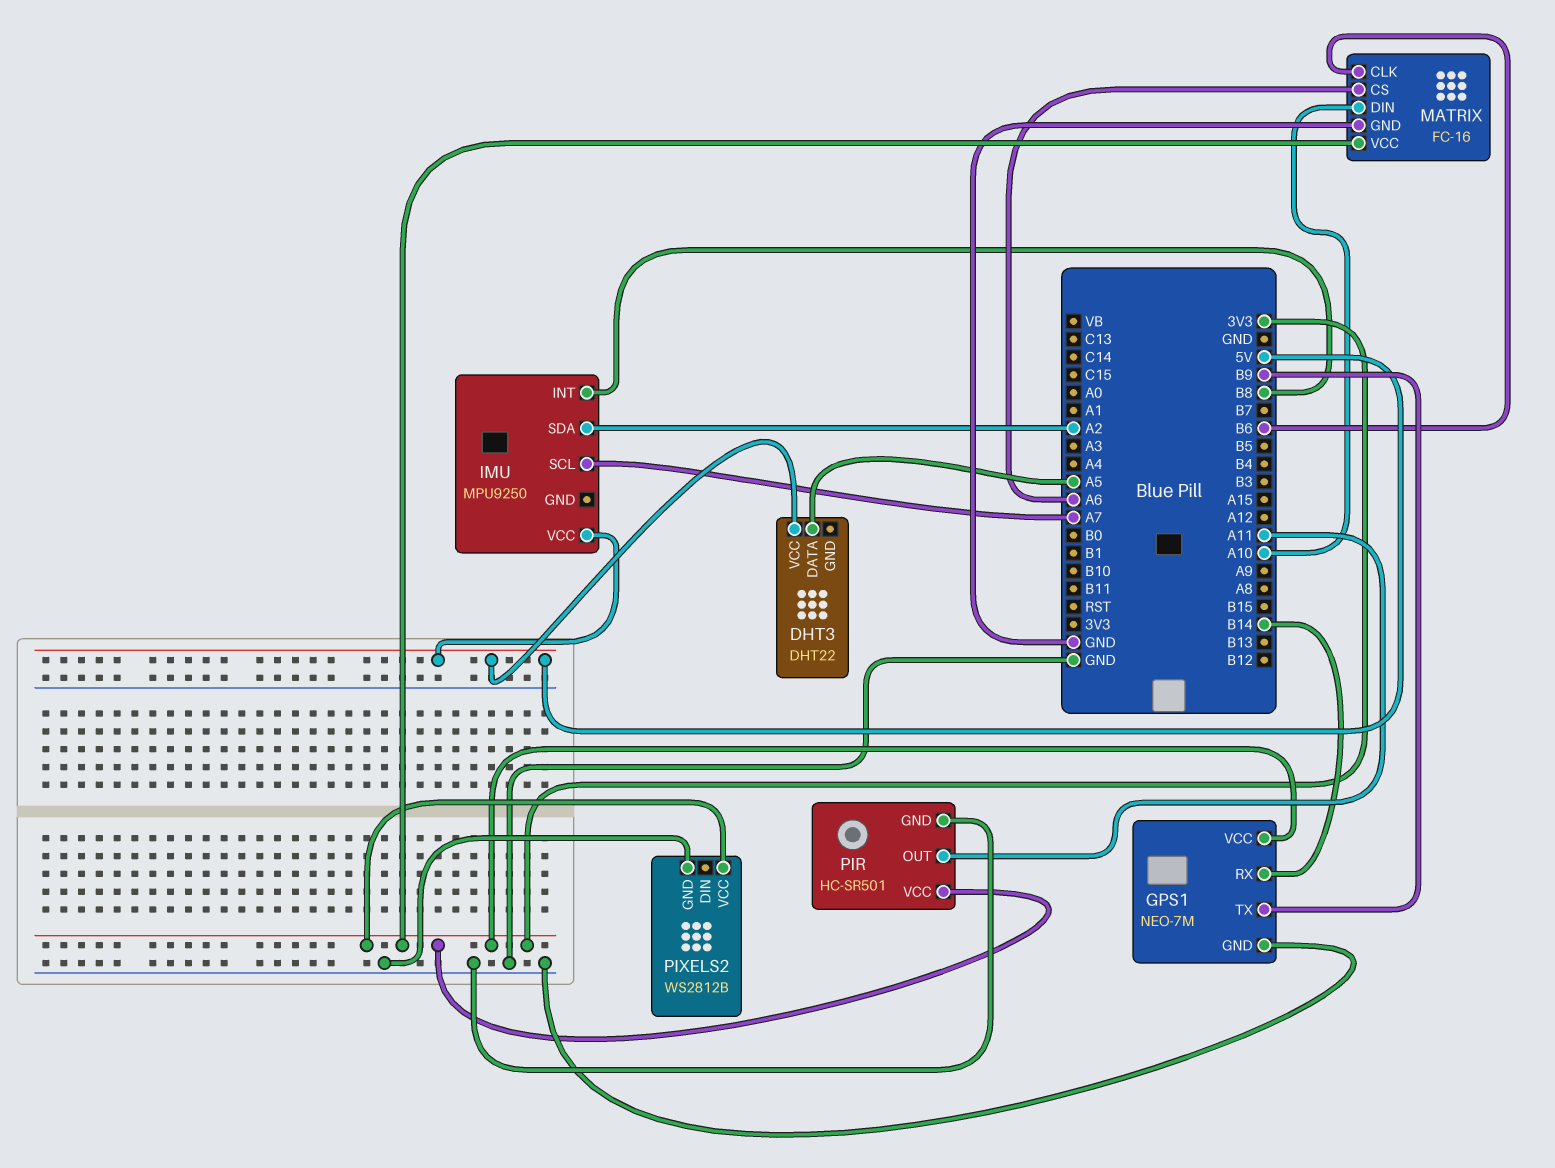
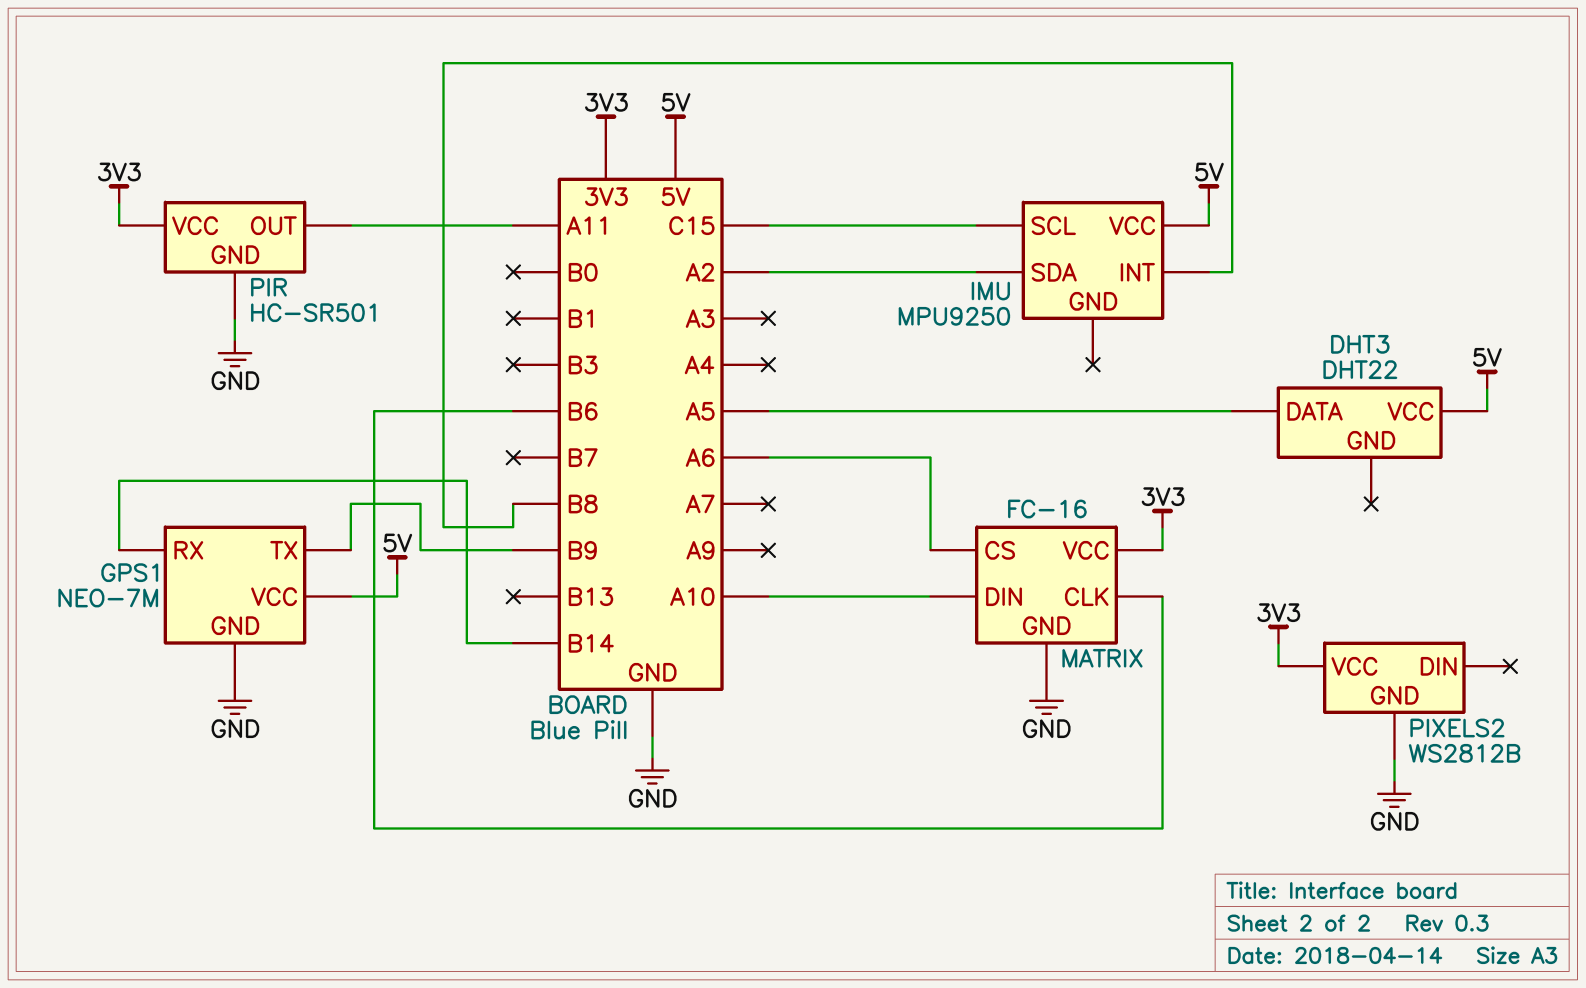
GPS1 pin VCC: 3V3 -> 5V
IMU pin SCL: A7 -> C15

